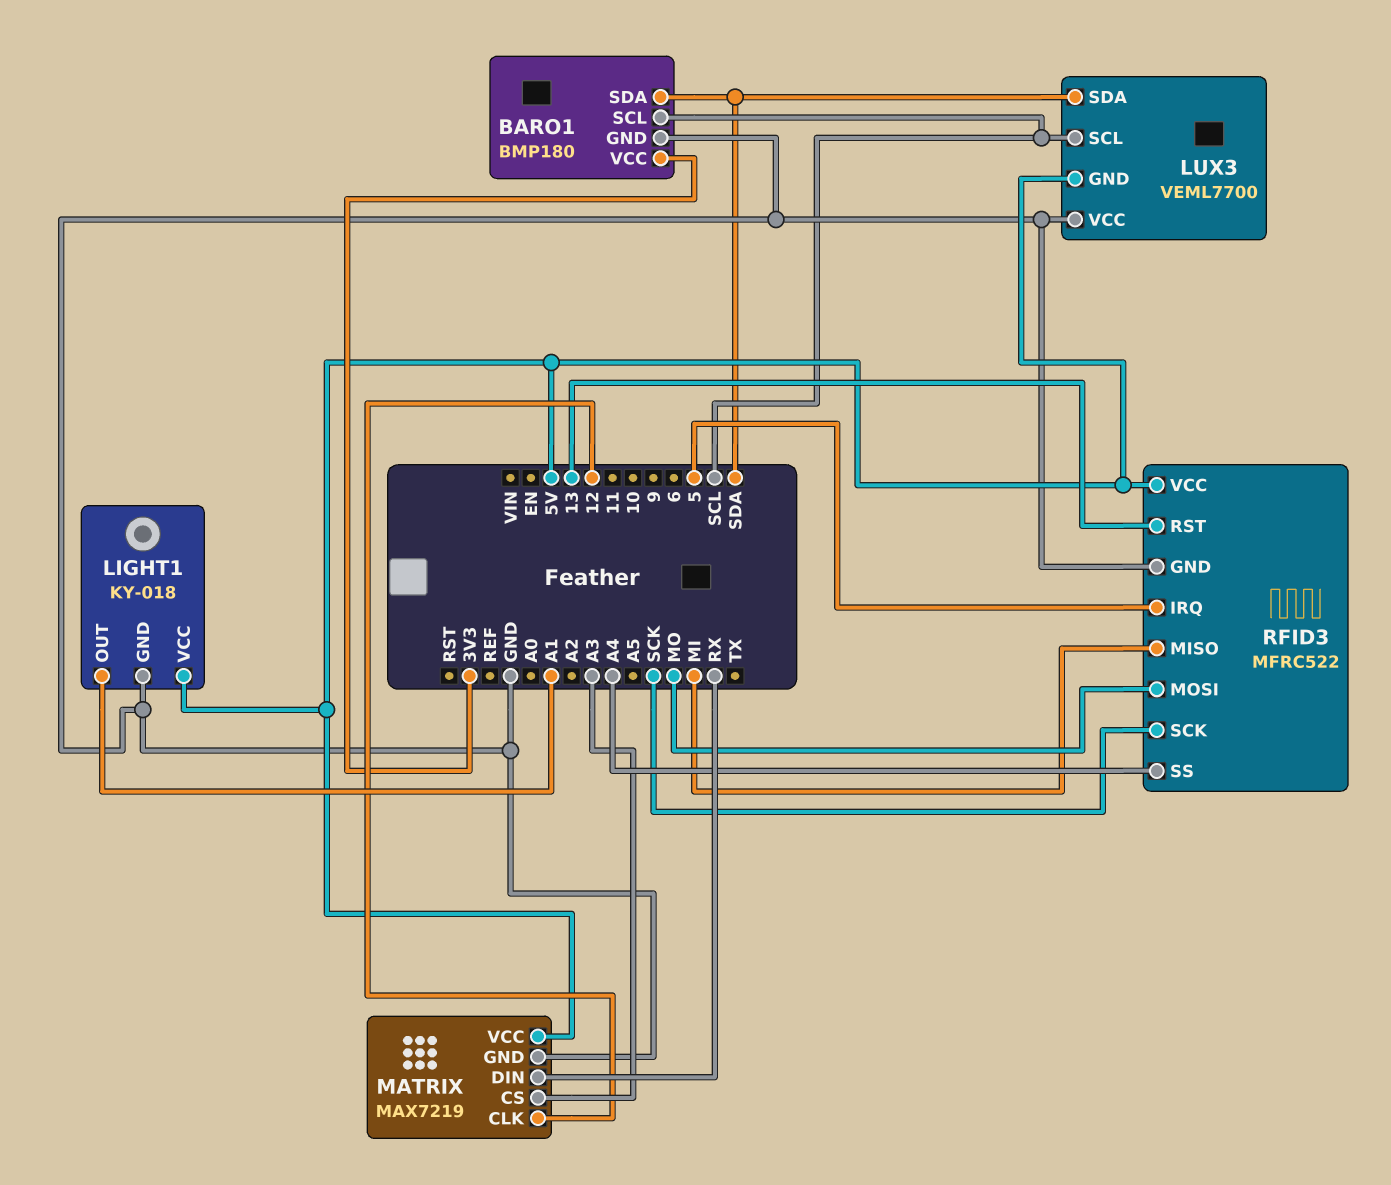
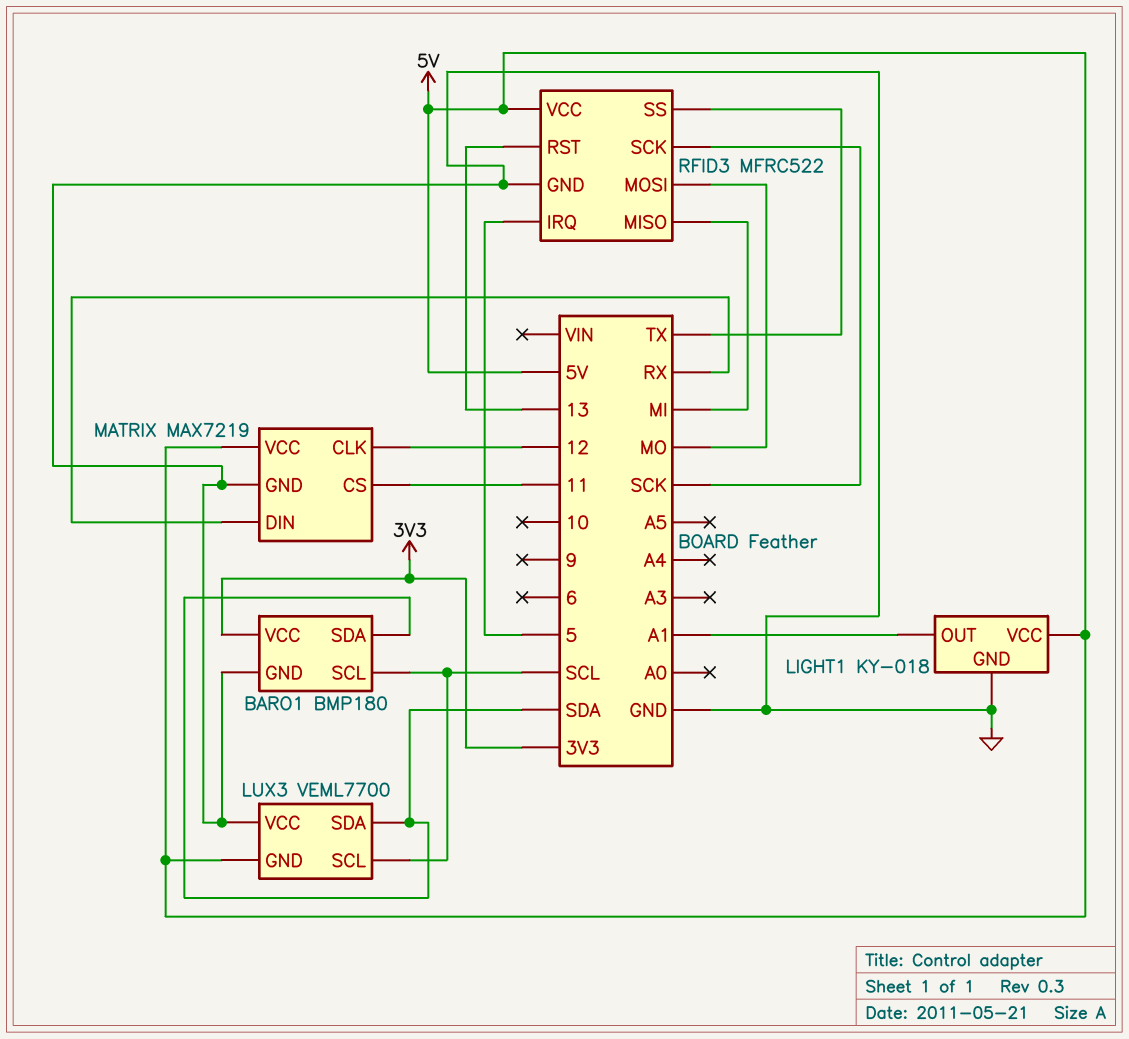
MATRIX pin CS: A3 -> 11
RFID3 pin SS: A4 -> TX

